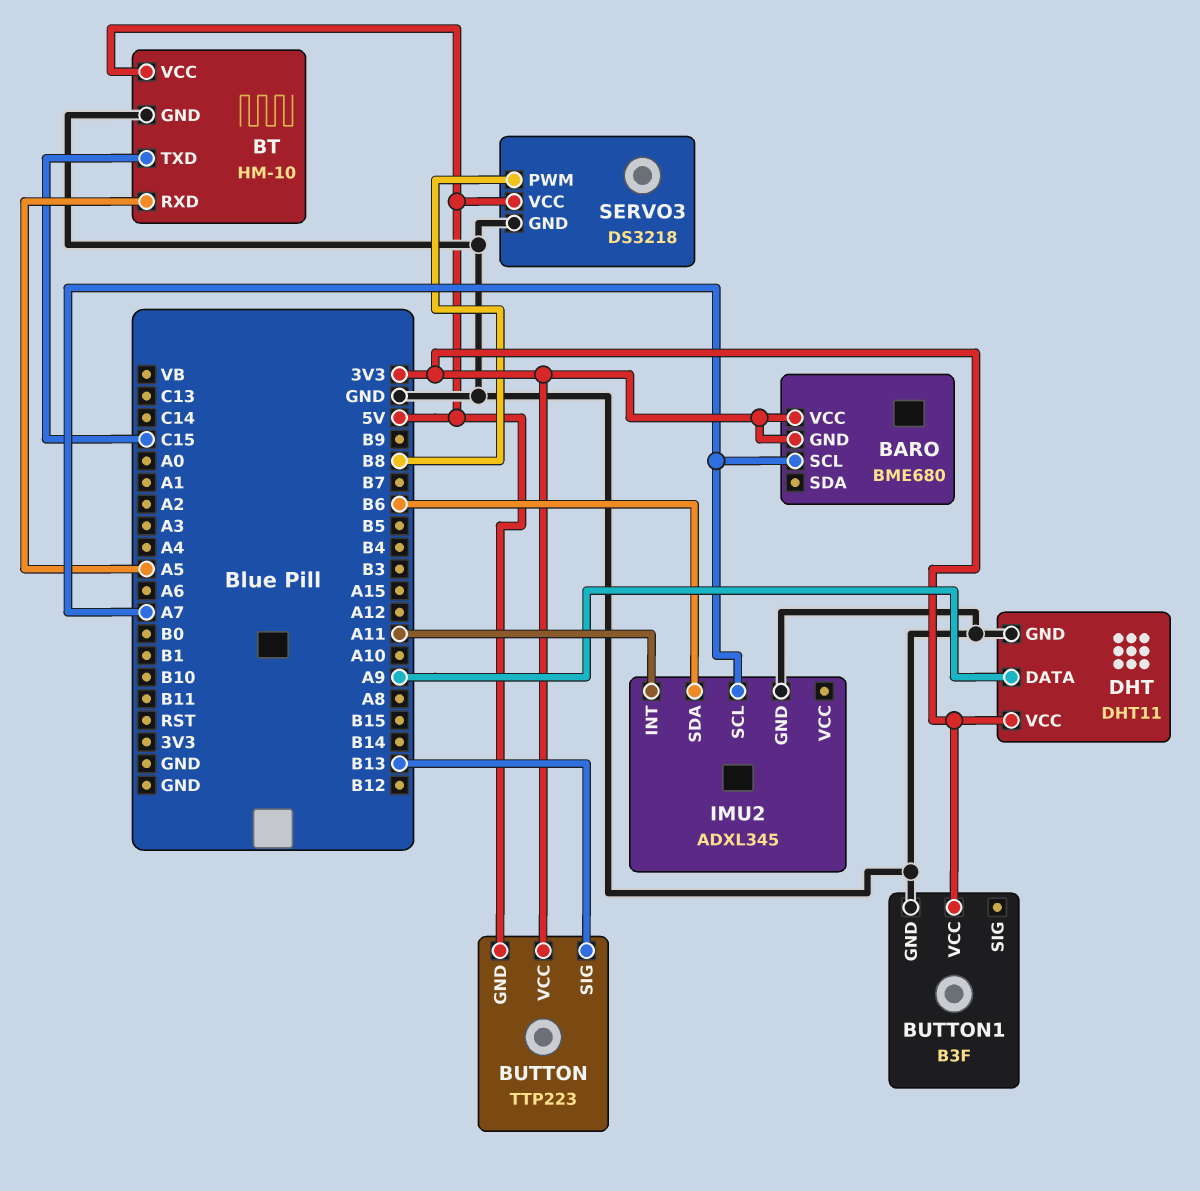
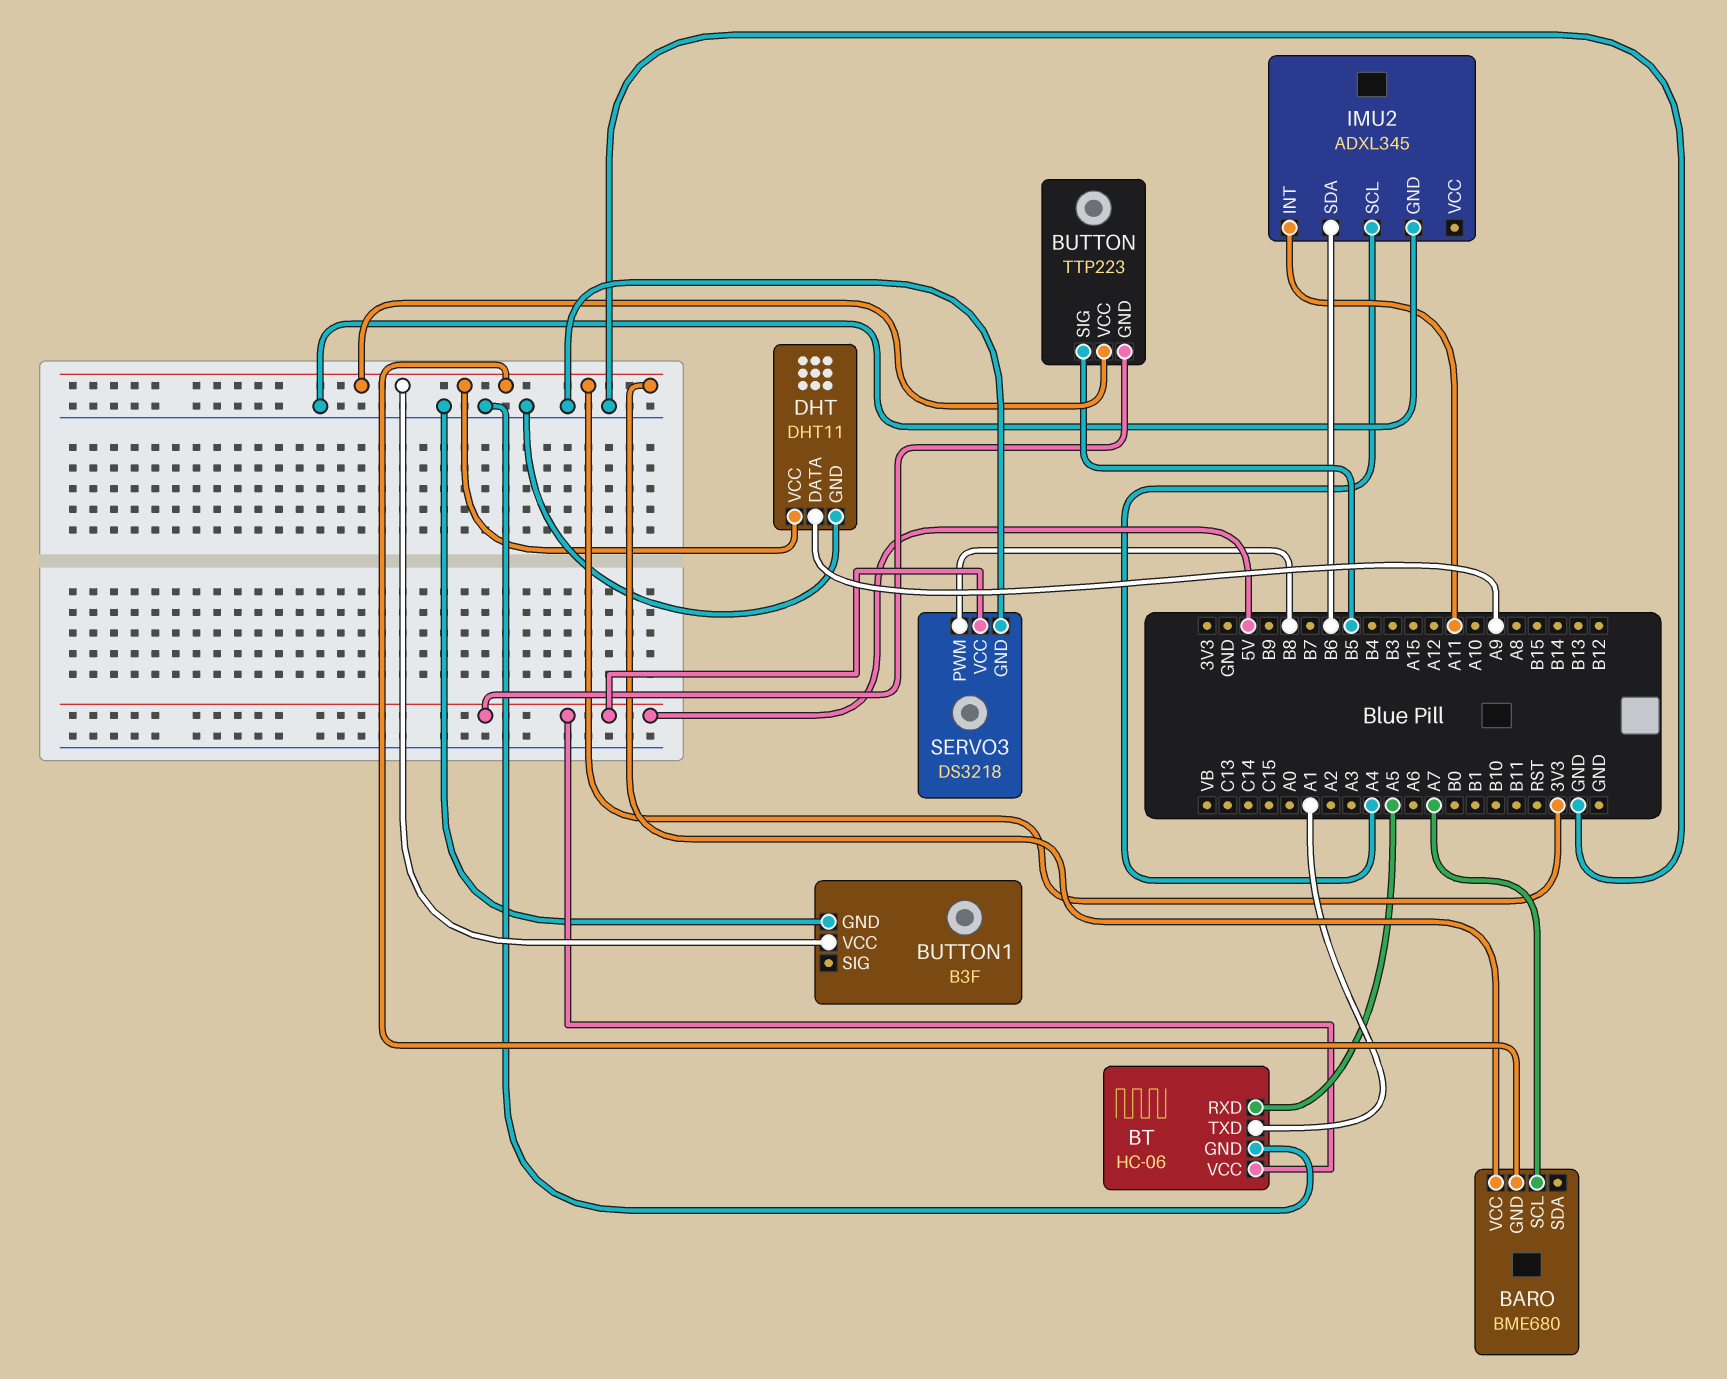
BT: HM-10 -> HC-06
BT pin TXD: C15 -> A1
BUTTON pin SIG: B13 -> B5
IMU2 pin SCL: A7 -> A4

